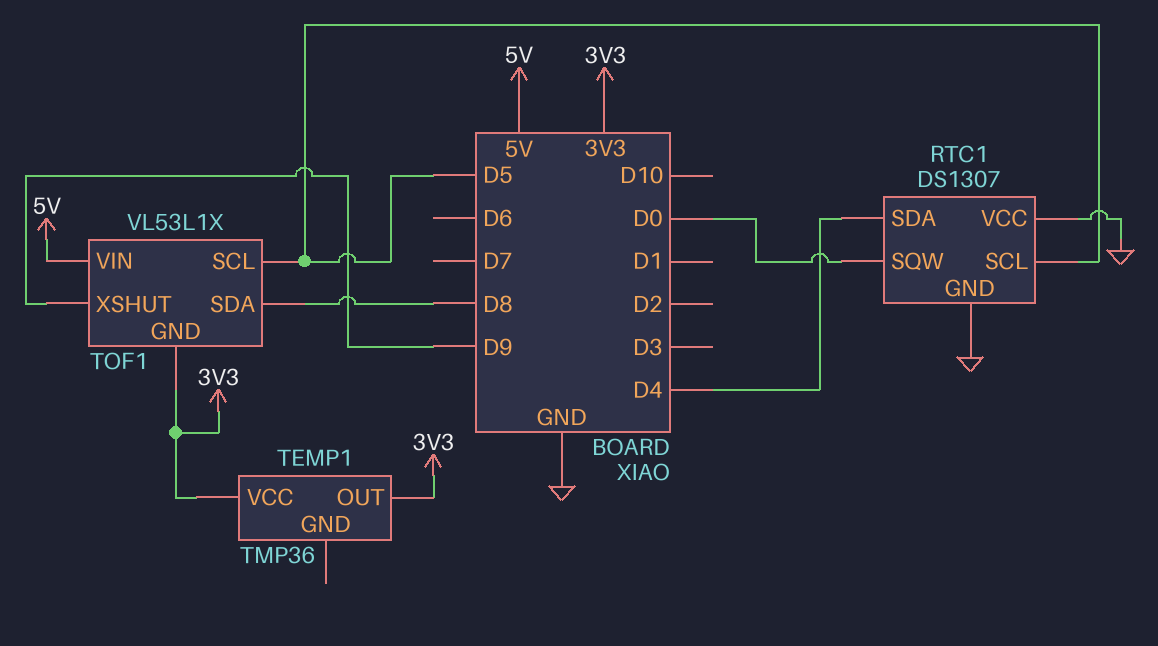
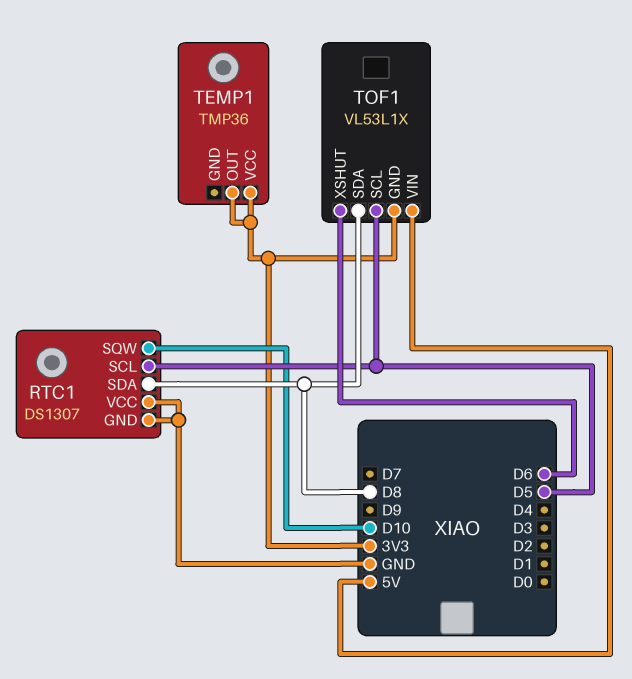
RTC1 pin SDA: D4 -> D8
RTC1 pin SQW: D0 -> D10
TOF1 pin XSHUT: D9 -> D6

